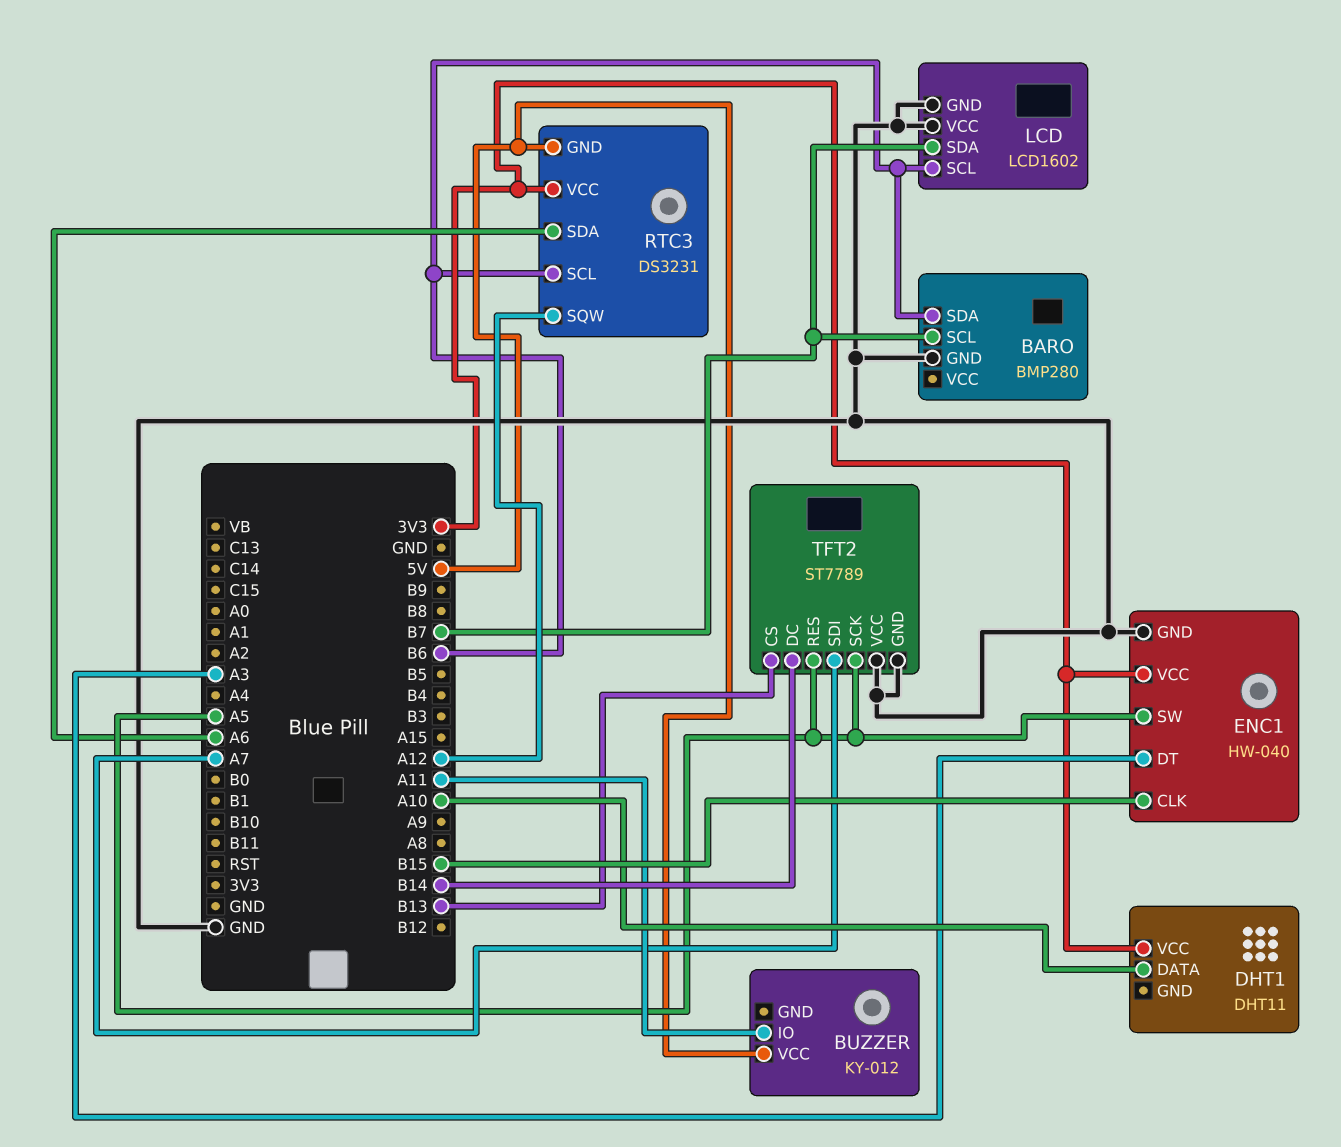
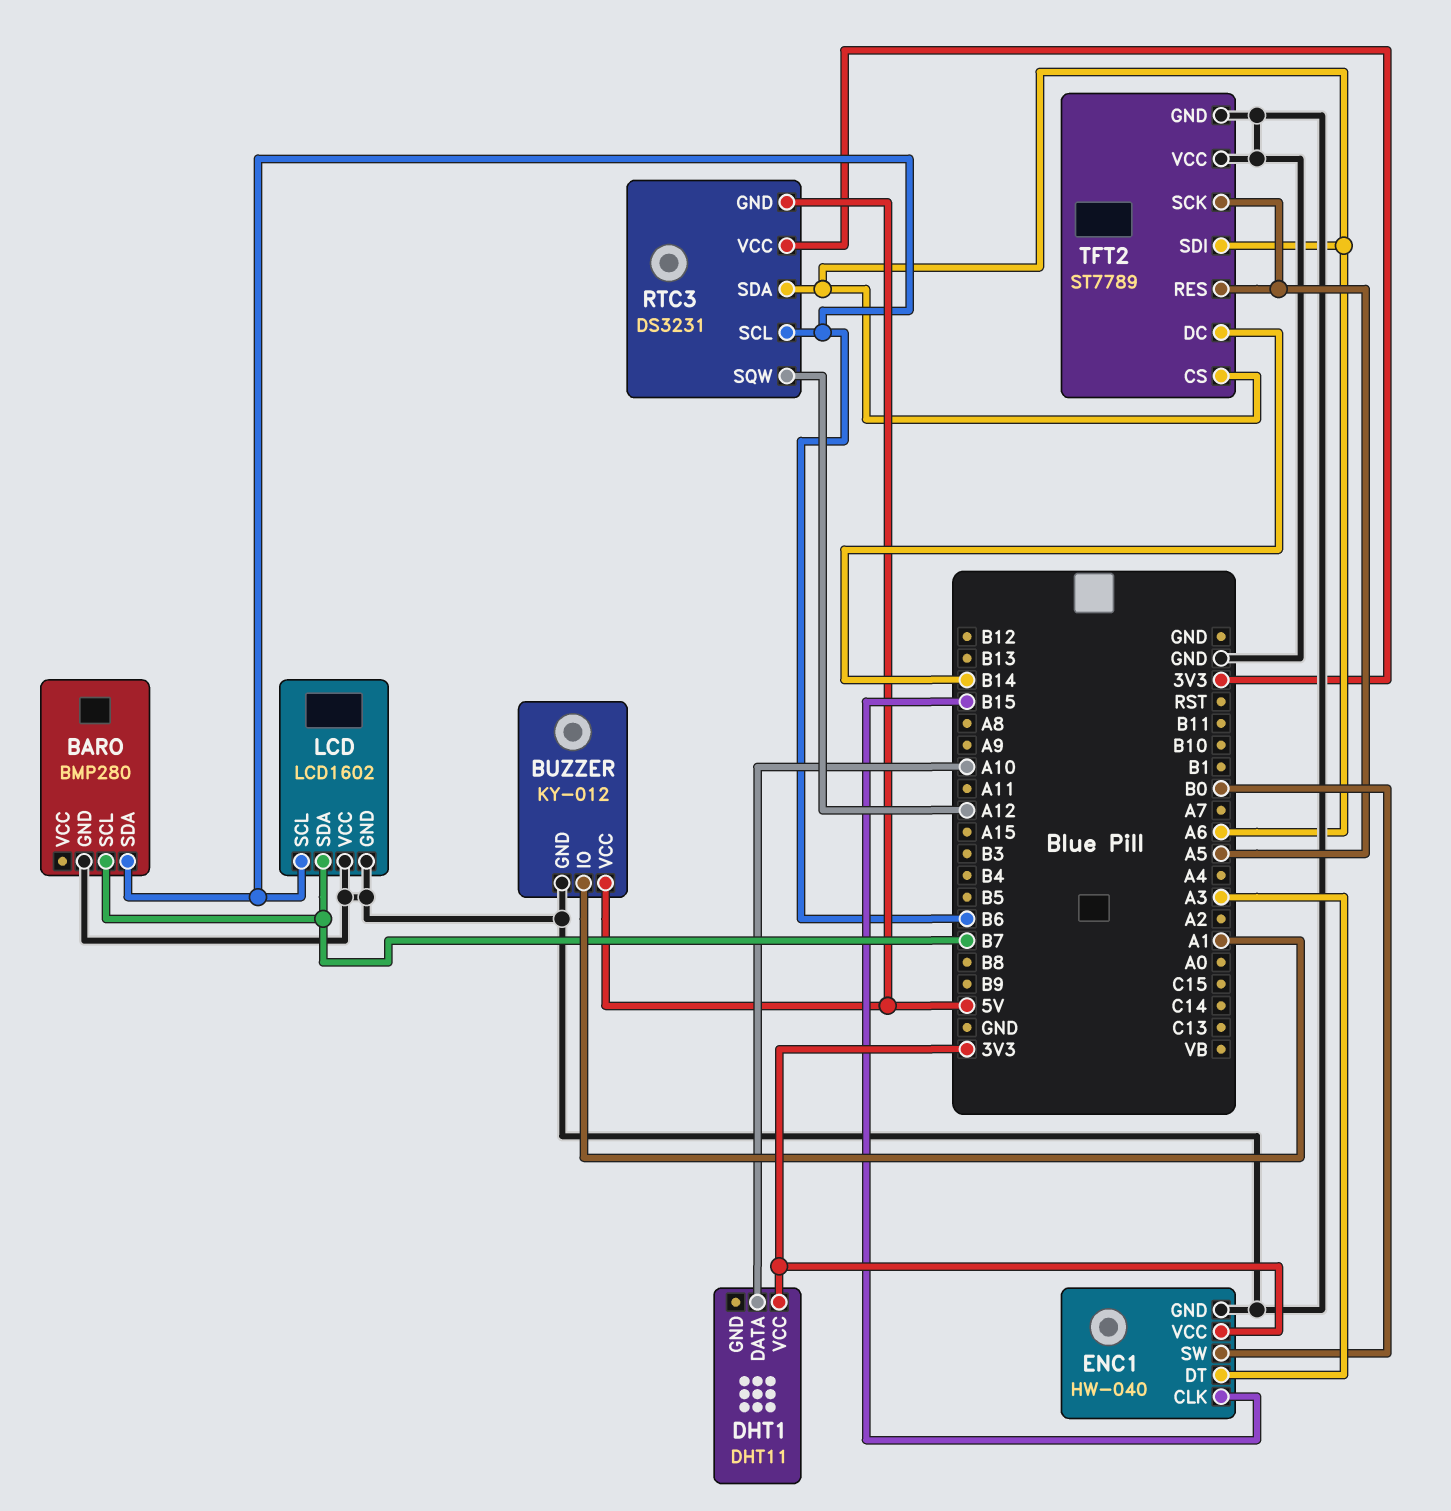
BUZZER pin GND: none -> GND
BUZZER pin IO: A11 -> A1
ENC1 pin SW: A5 -> B0
TFT2 pin CS: B13 -> A6
TFT2 pin SDI: A7 -> A6

